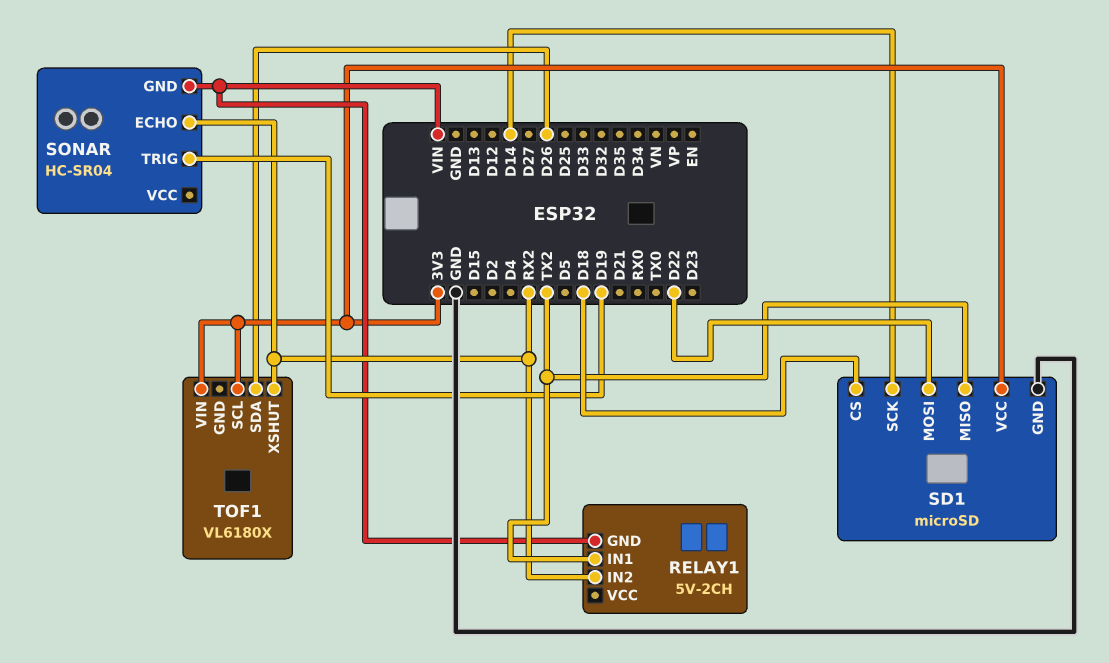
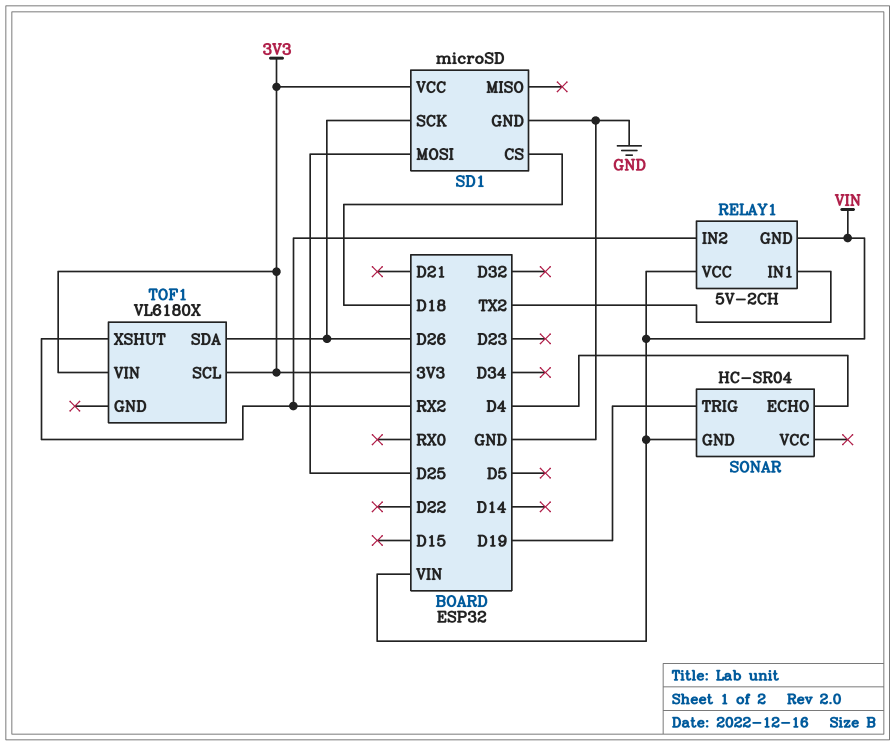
RELAY1 pin VCC: none -> VIN
SD1 pin MISO: TX2 -> none
SD1 pin MOSI: D22 -> D25
SD1 pin SCK: D14 -> D26
SONAR pin ECHO: RX2 -> D4

